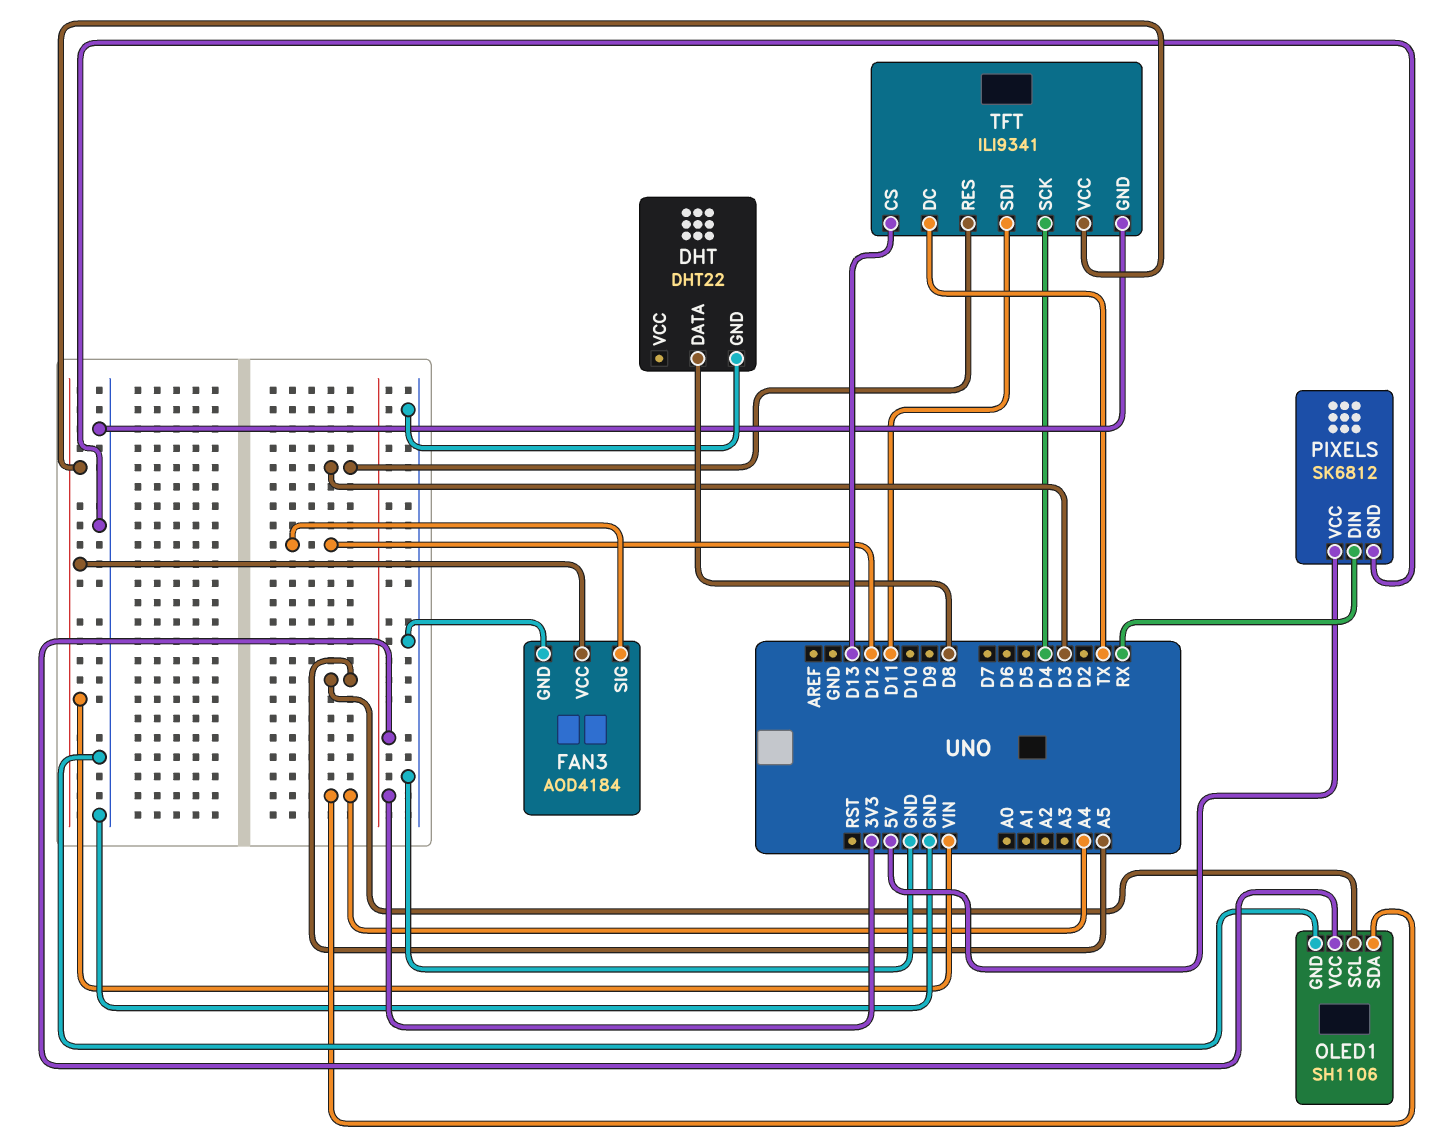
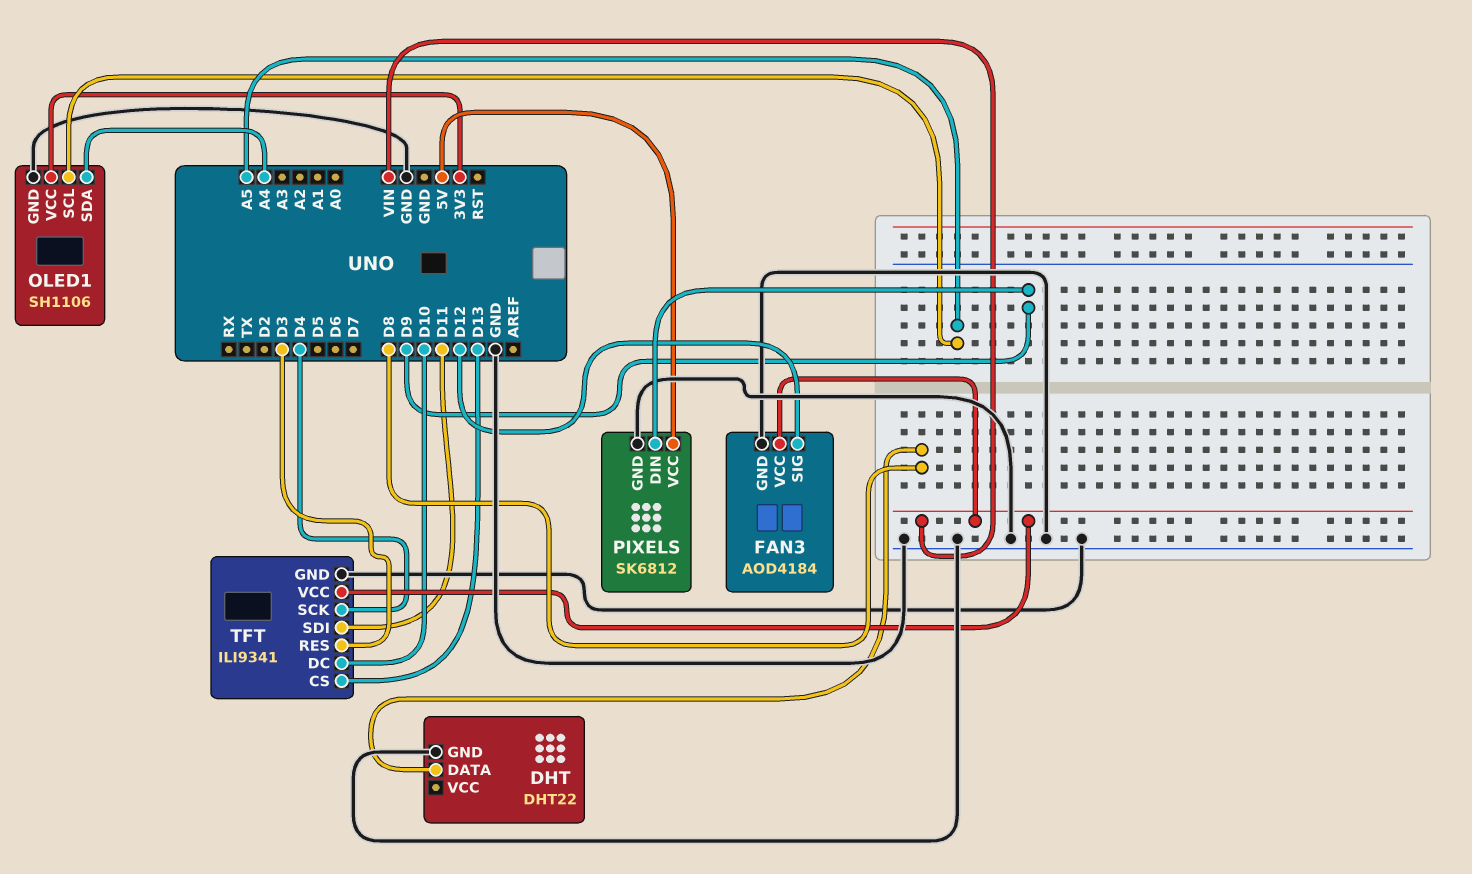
PIXELS pin DIN: RX -> D9
TFT pin DC: TX -> D10

